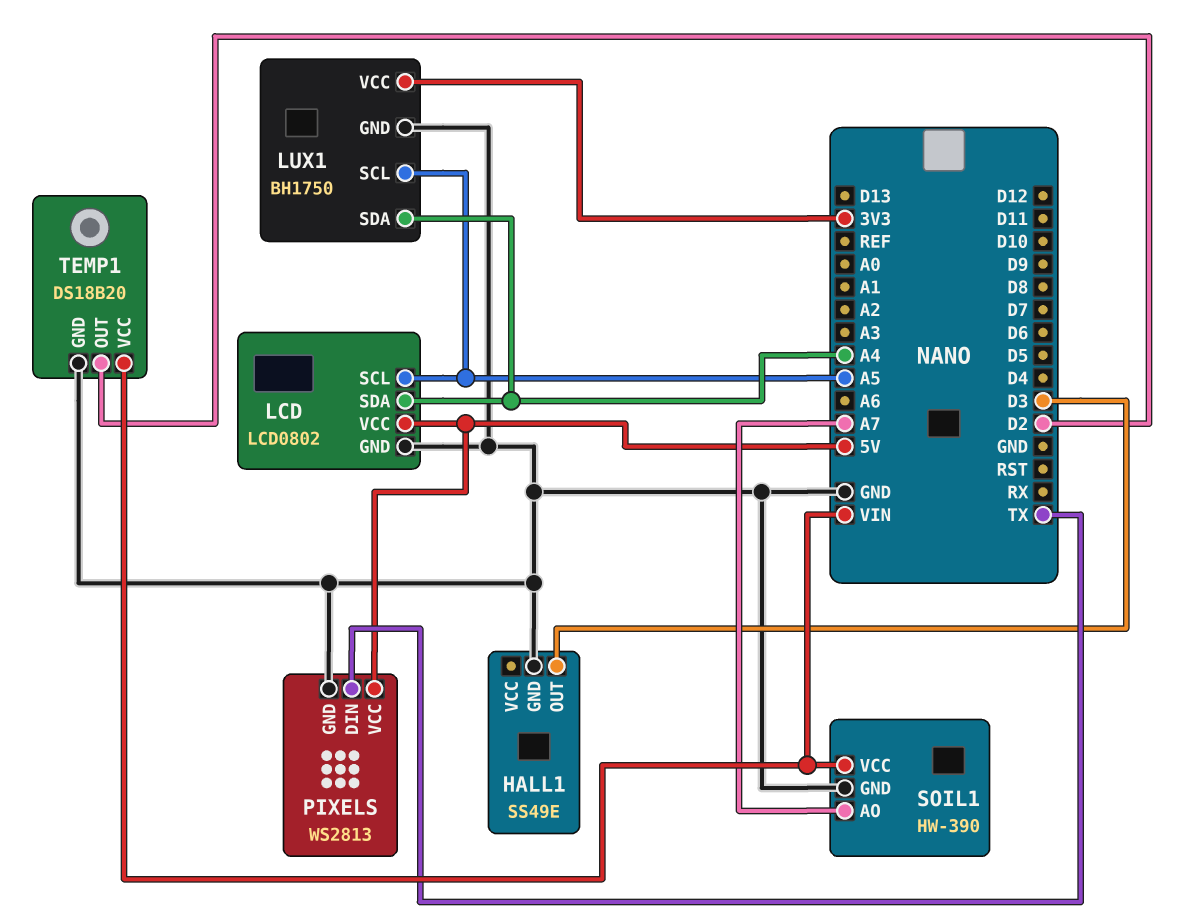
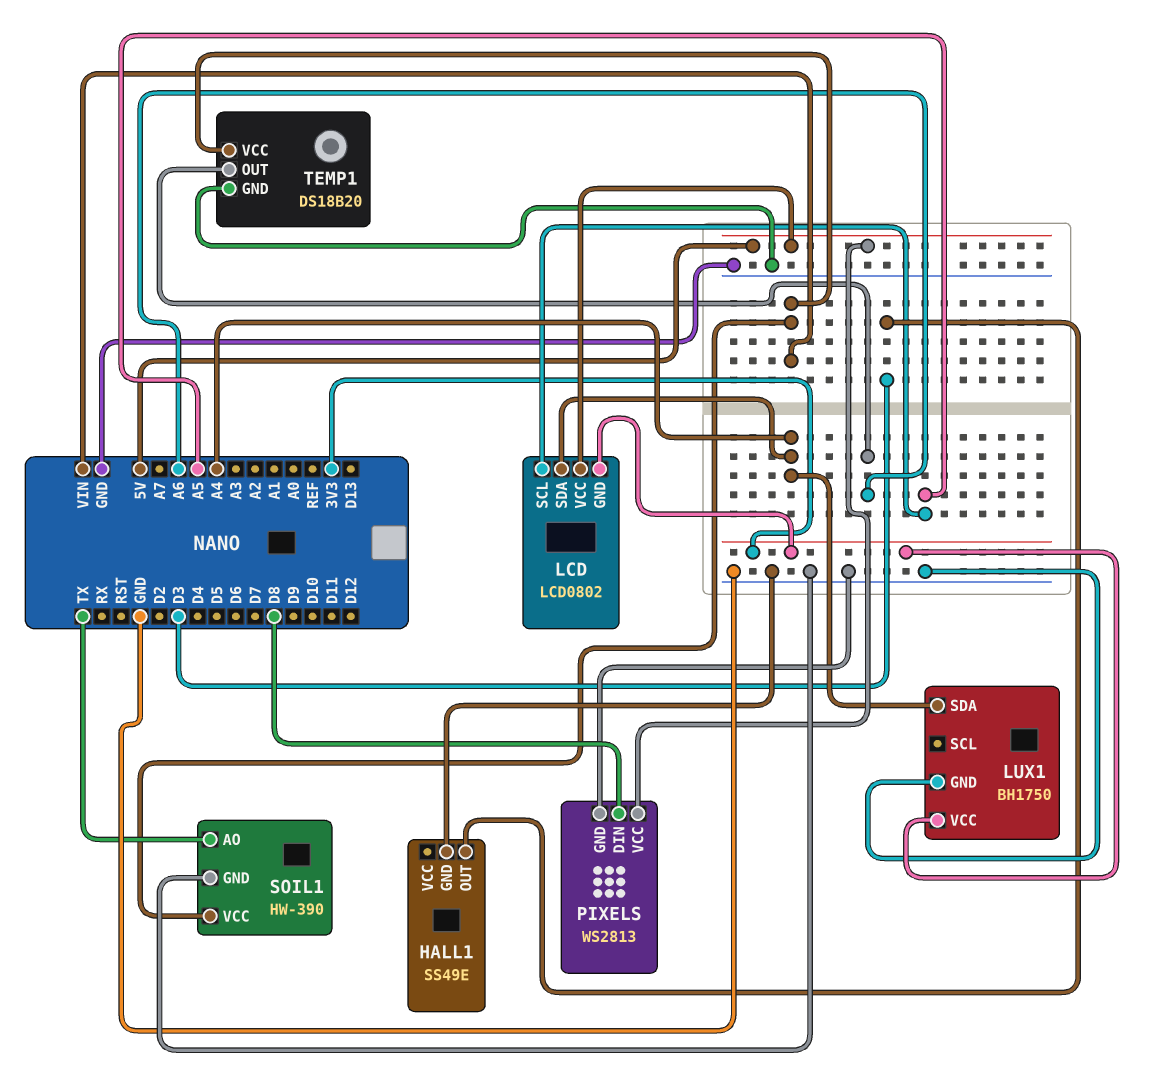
LCD pin GND: GND -> 3V3
LUX1 pin SCL: A5 -> none
PIXELS pin DIN: TX -> D8
SOIL1 pin AO: A7 -> TX
TEMP1 pin OUT: D2 -> A6

